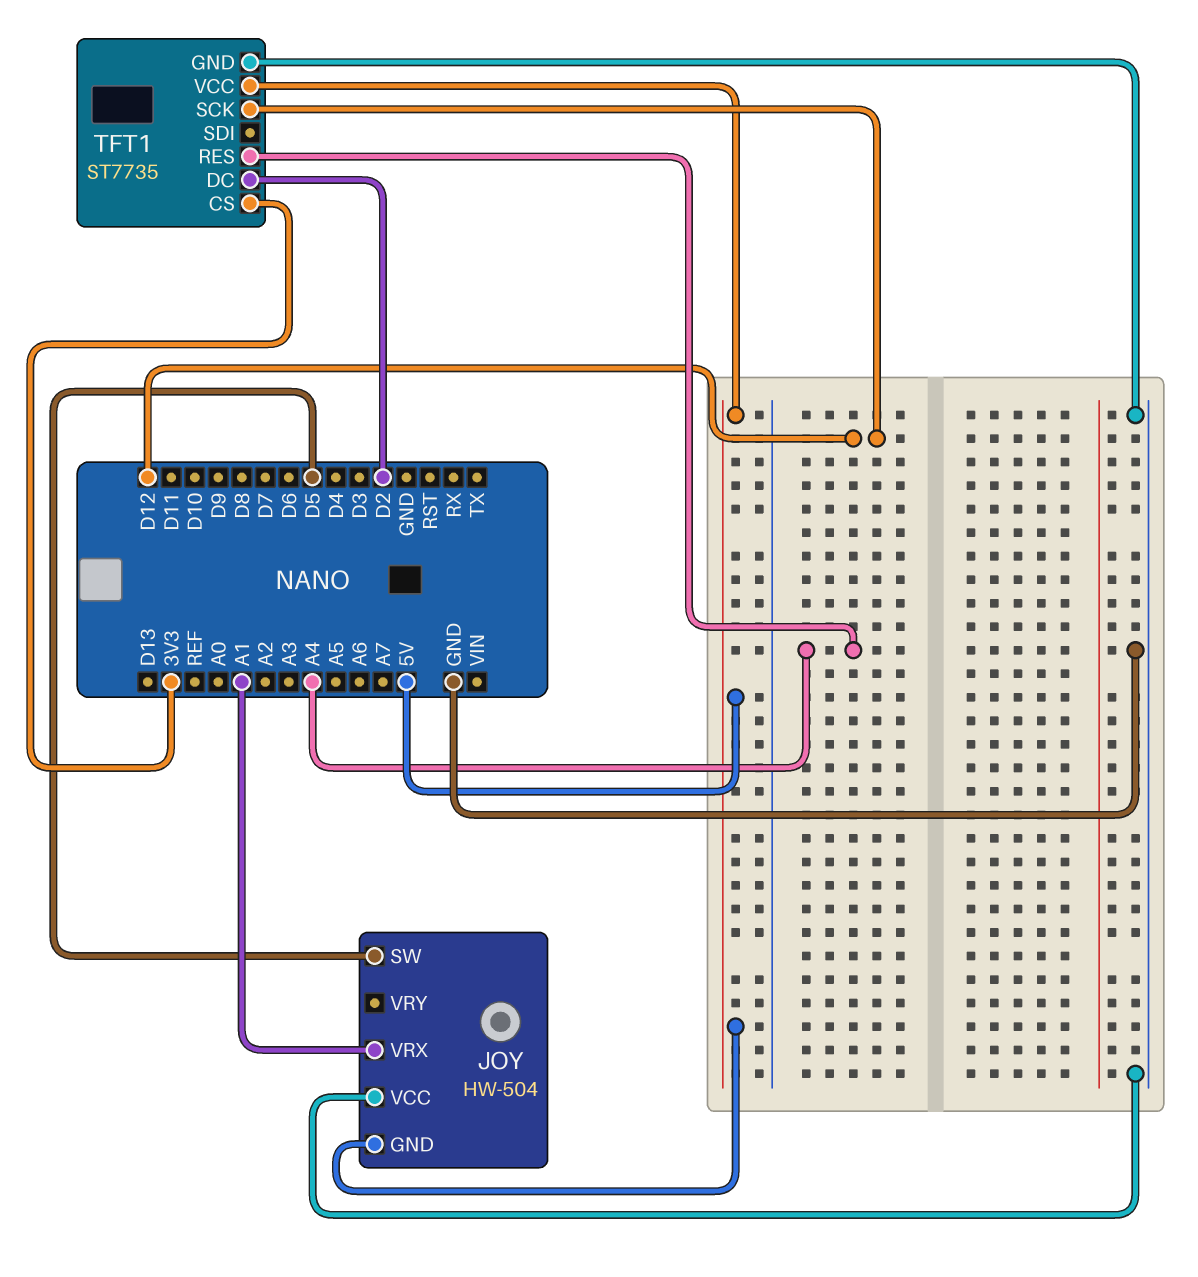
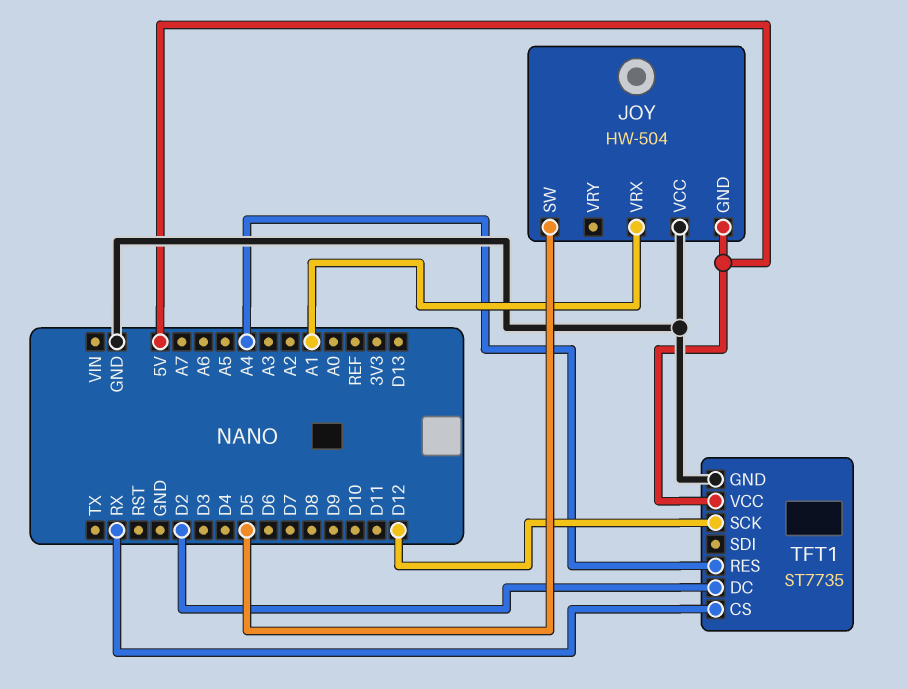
TFT1 pin CS: 3V3 -> RX

